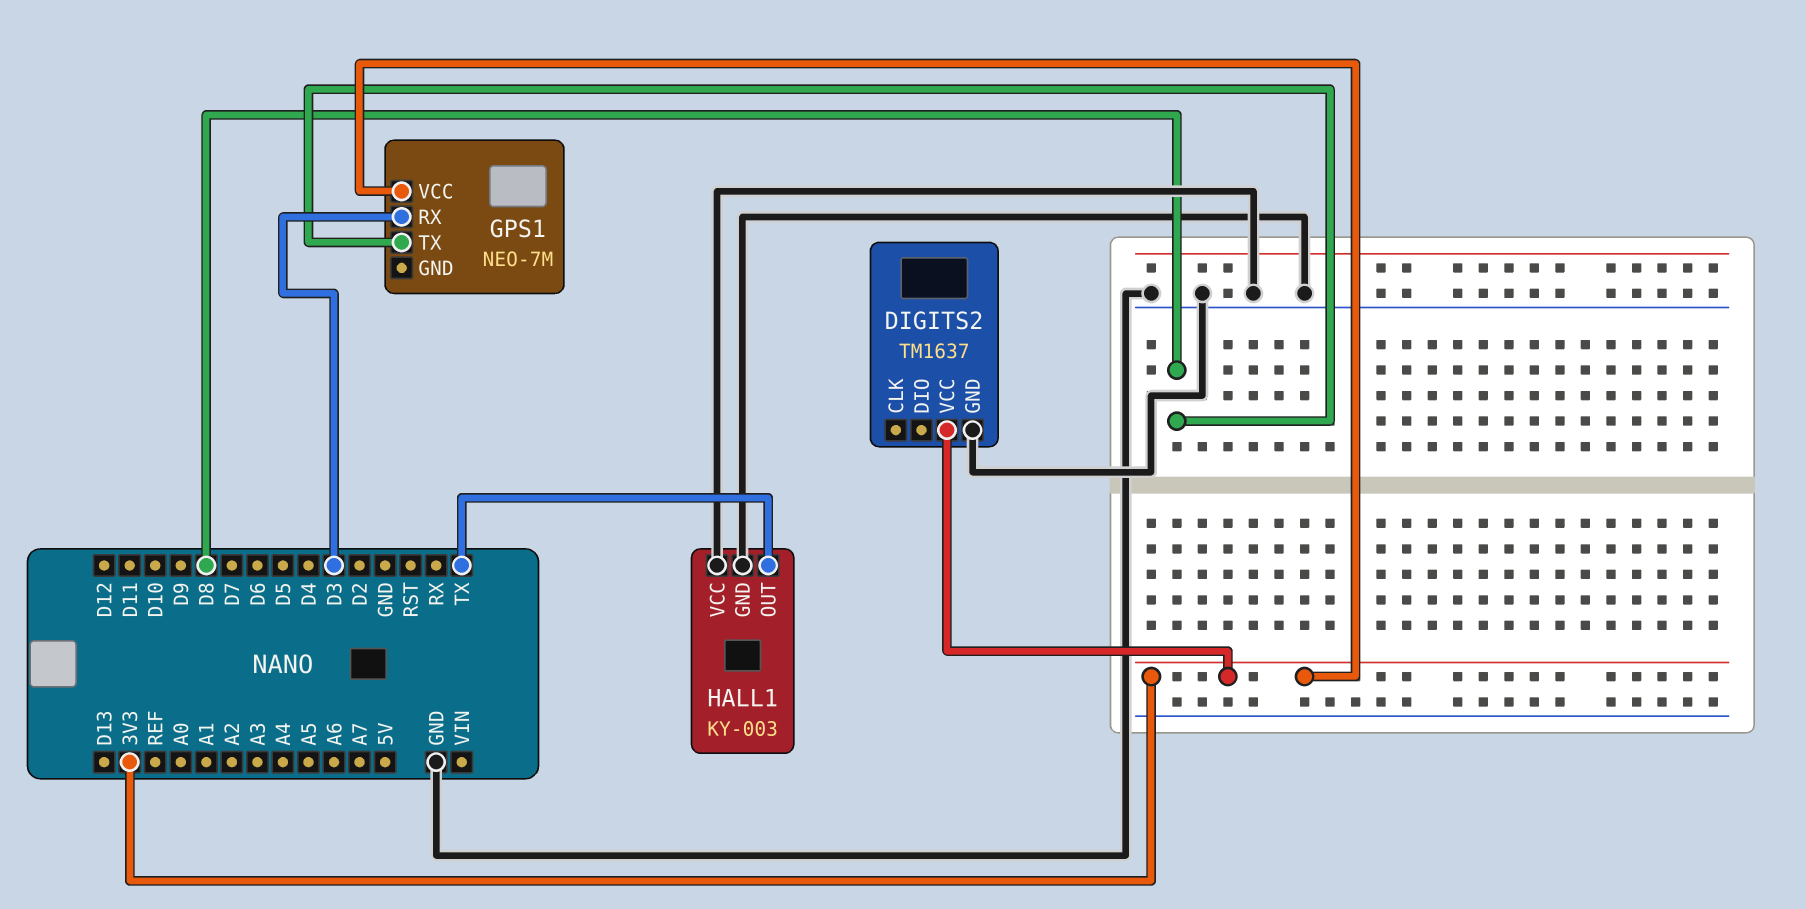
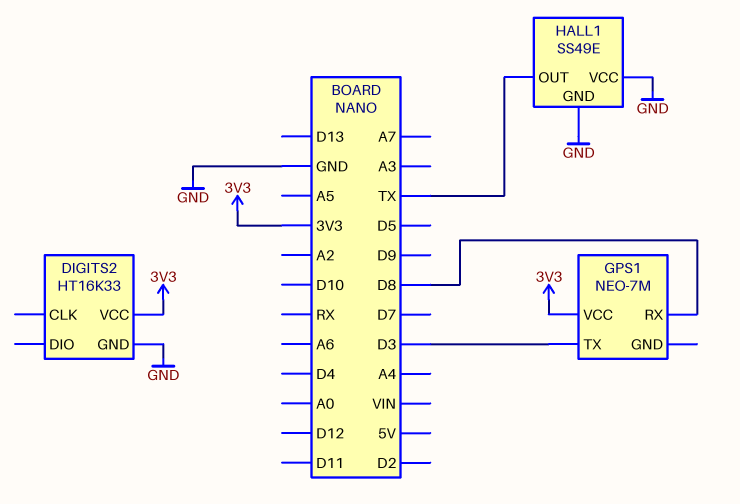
DIGITS2: TM1637 -> HT16K33
GPS1 pin RX: D3 -> D8
GPS1 pin TX: D8 -> D3
HALL1: KY-003 -> SS49E

